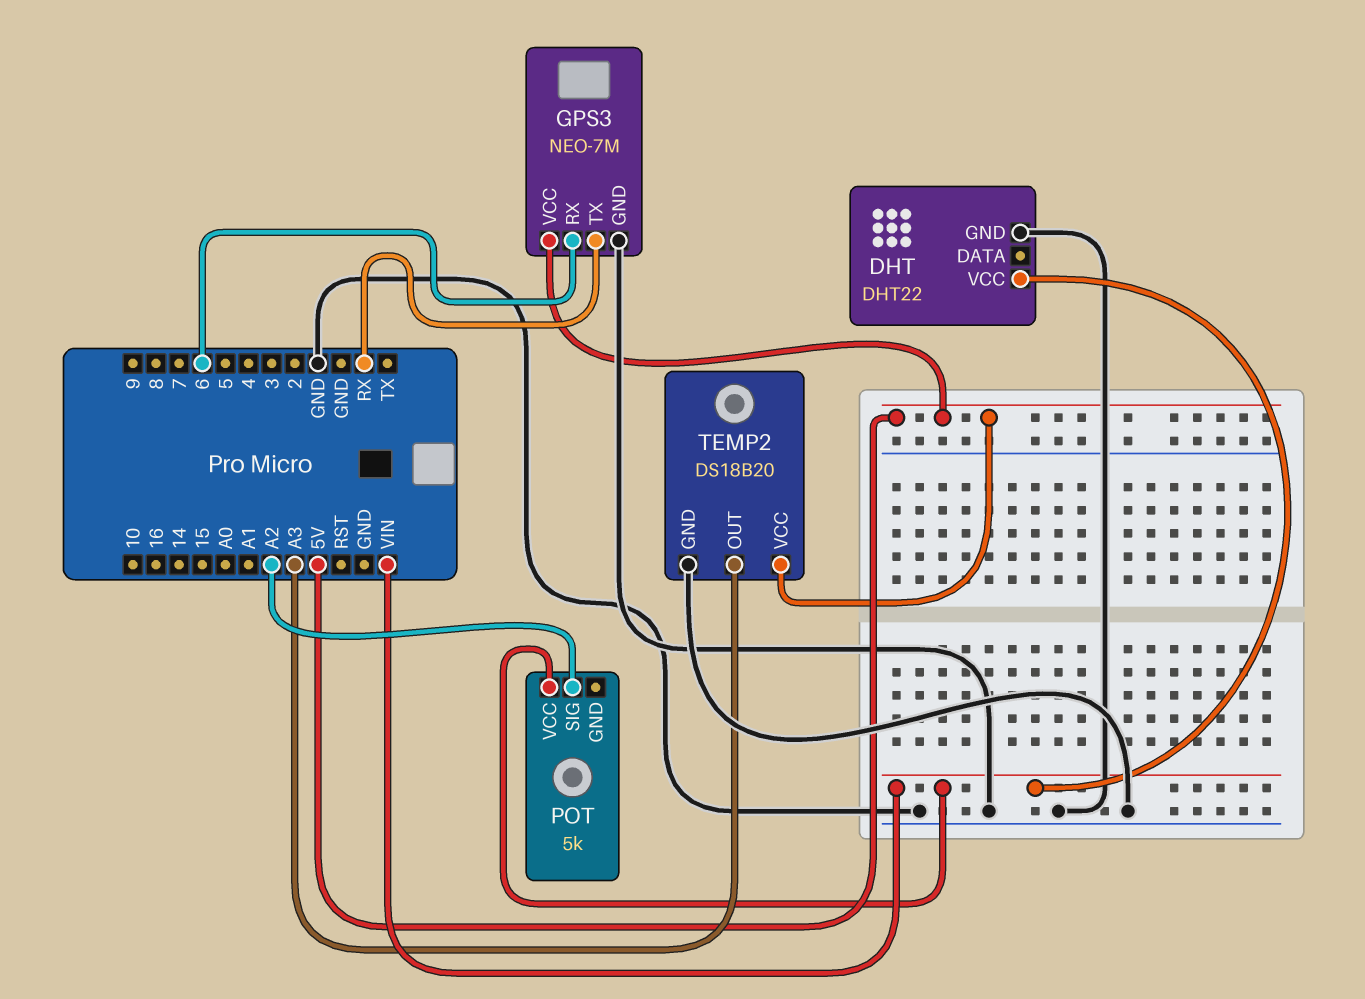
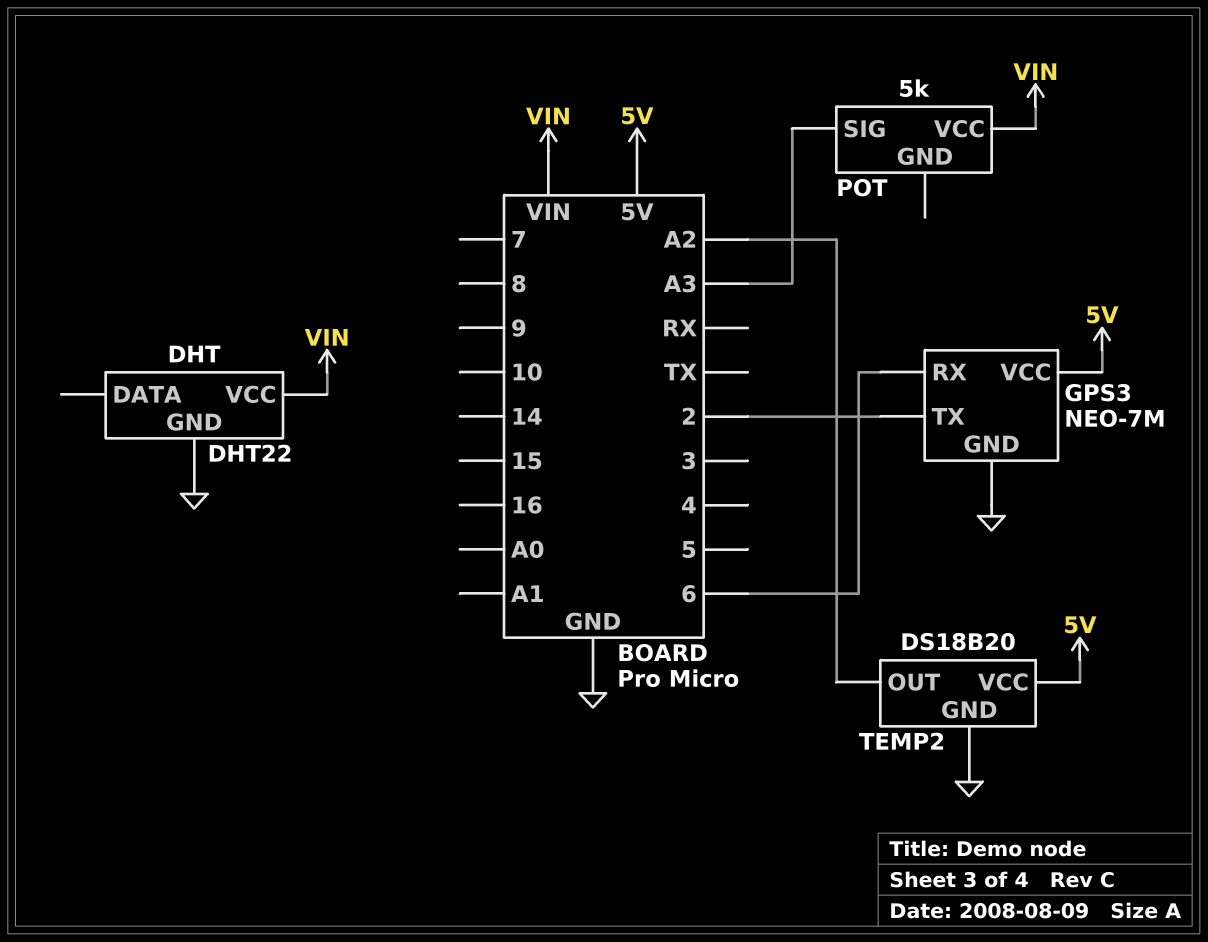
GPS3 pin TX: RX -> 2
POT pin SIG: A2 -> A3
TEMP2 pin OUT: A3 -> A2

